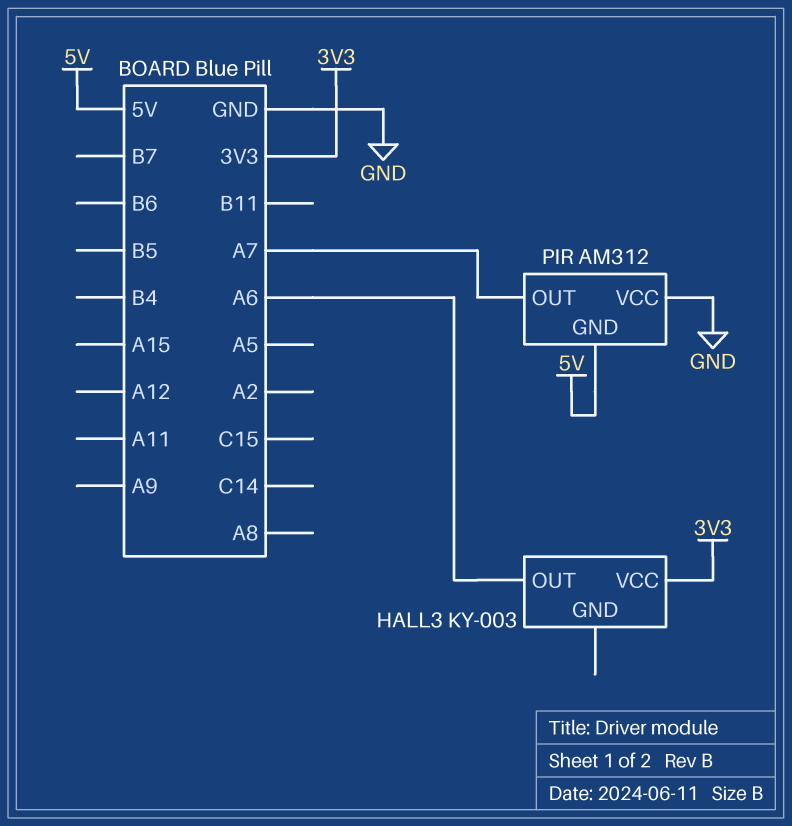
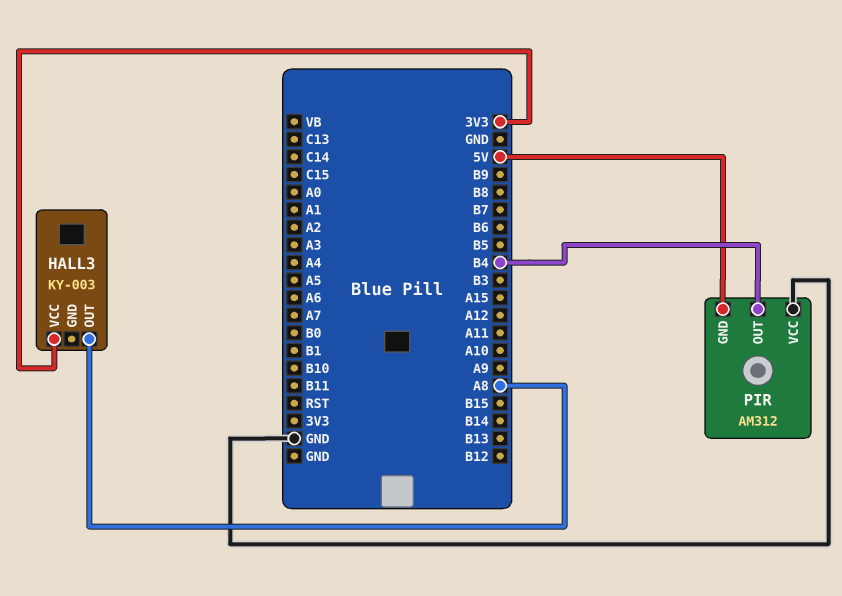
HALL3 pin OUT: A6 -> A8
PIR pin OUT: A7 -> B4

